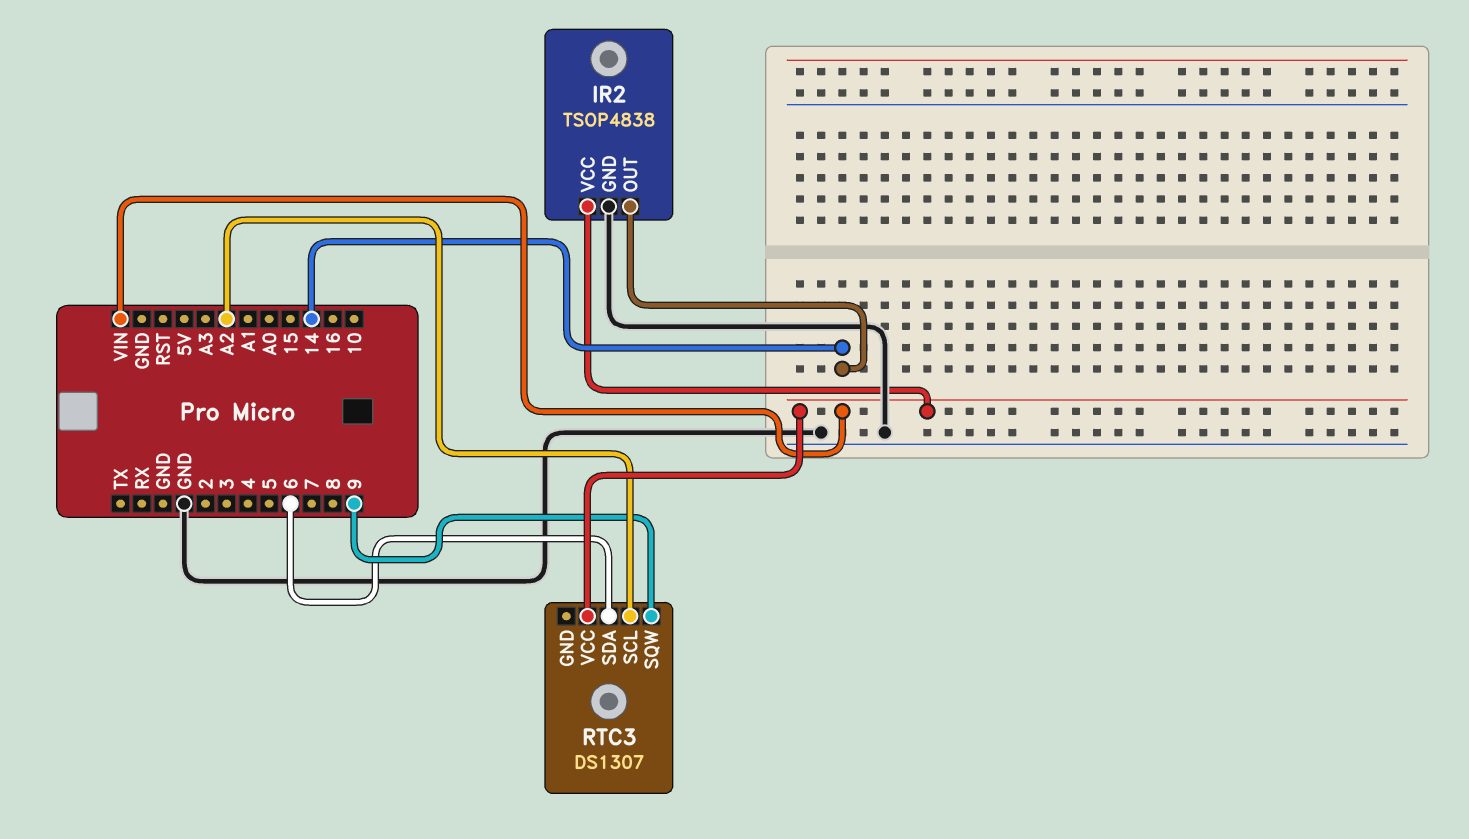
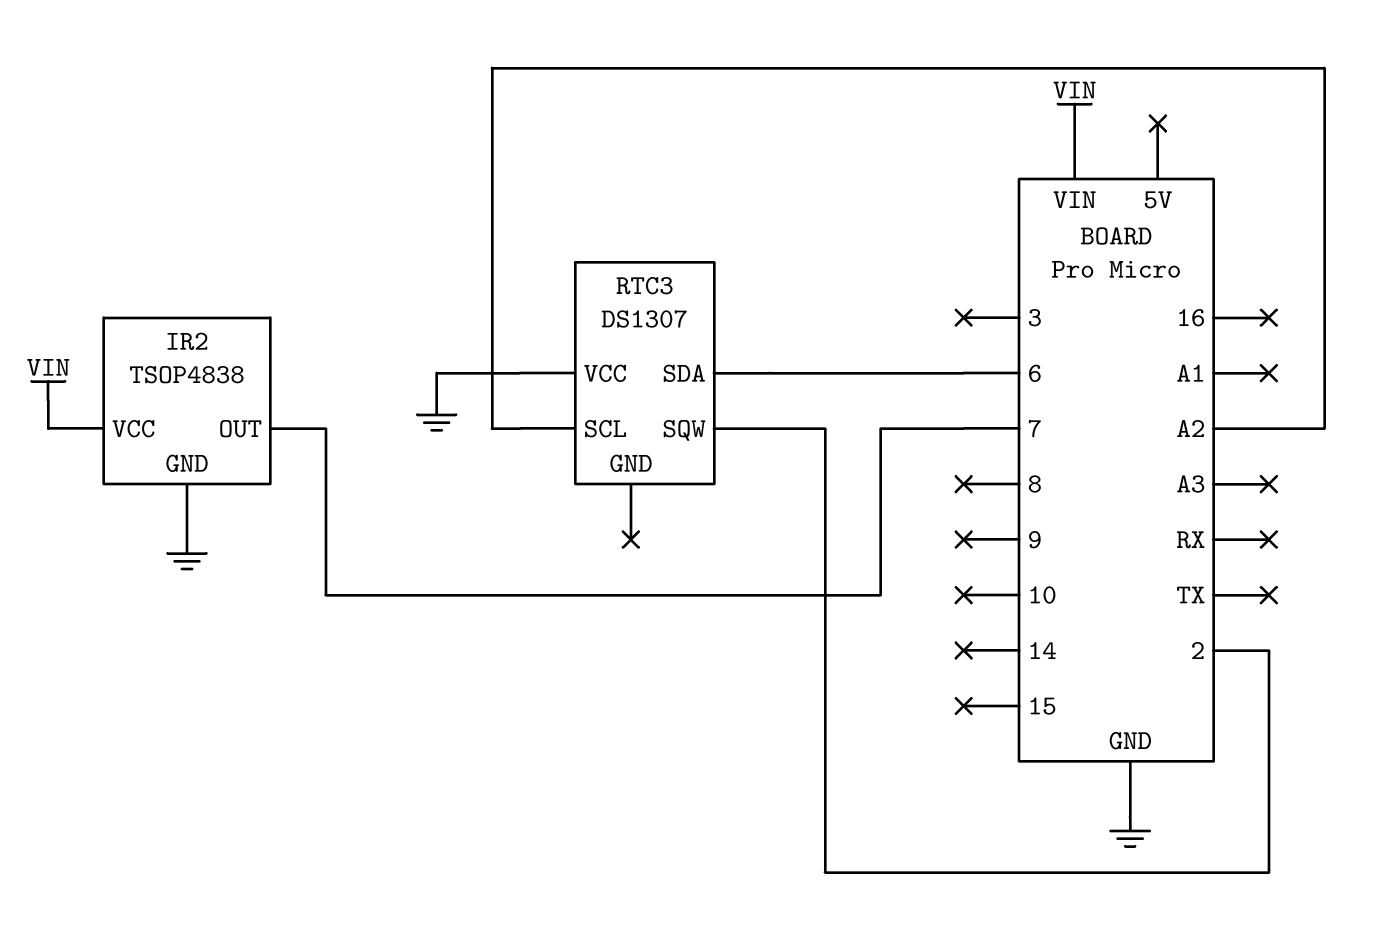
IR2 pin OUT: 14 -> 7
RTC3 pin SQW: 9 -> 2
RTC3 pin VCC: VIN -> GND

